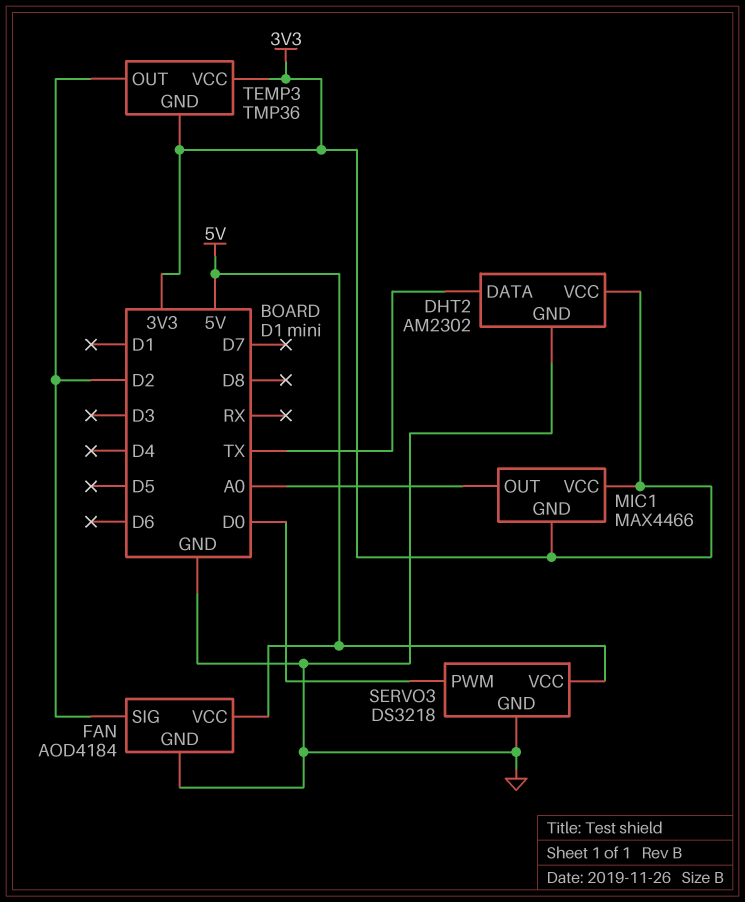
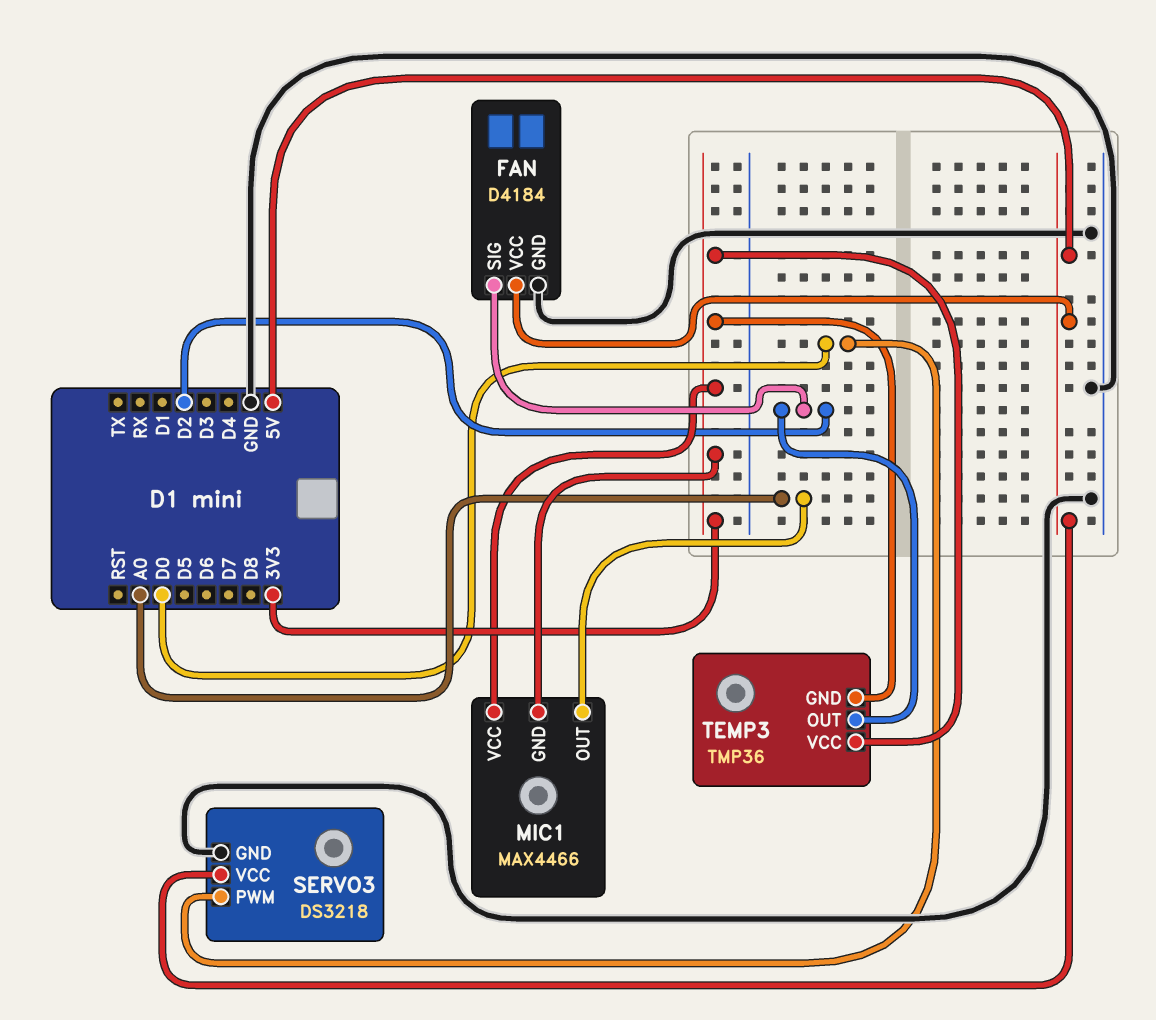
DHT2: AM2302 -> none
DHT2 pin DATA: TX -> none
DHT2 pin GND: GND -> none
DHT2 pin VCC: 3V3 -> none
FAN: AOD4184 -> D4184

